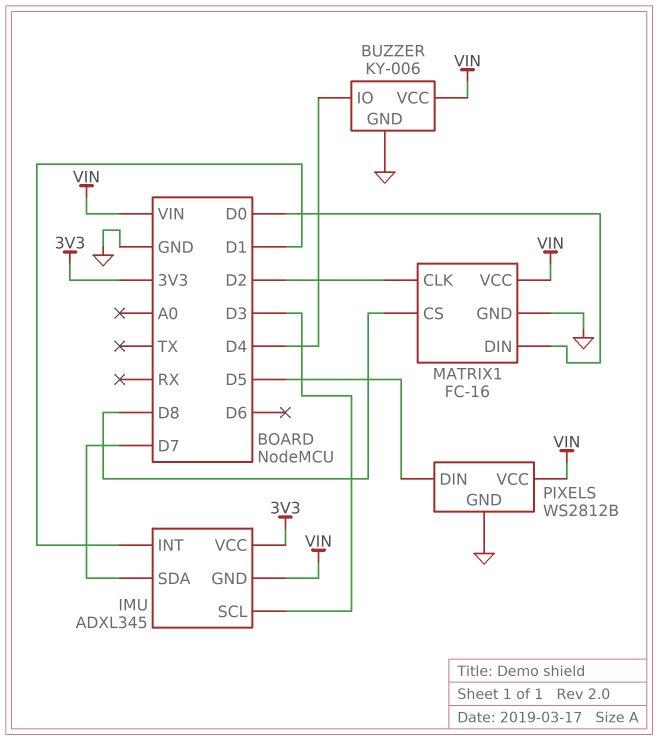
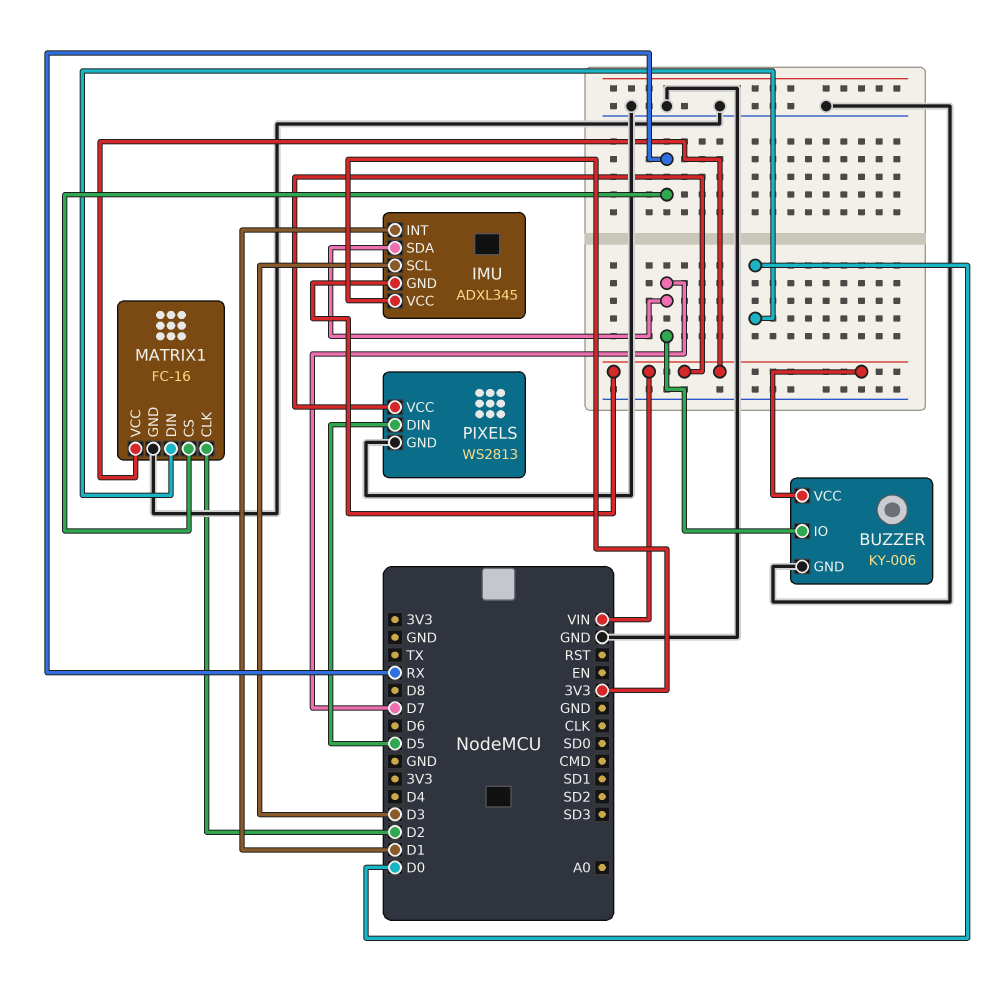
BUZZER pin IO: D4 -> D7
MATRIX1 pin CS: D8 -> RX
PIXELS: WS2812B -> WS2813

